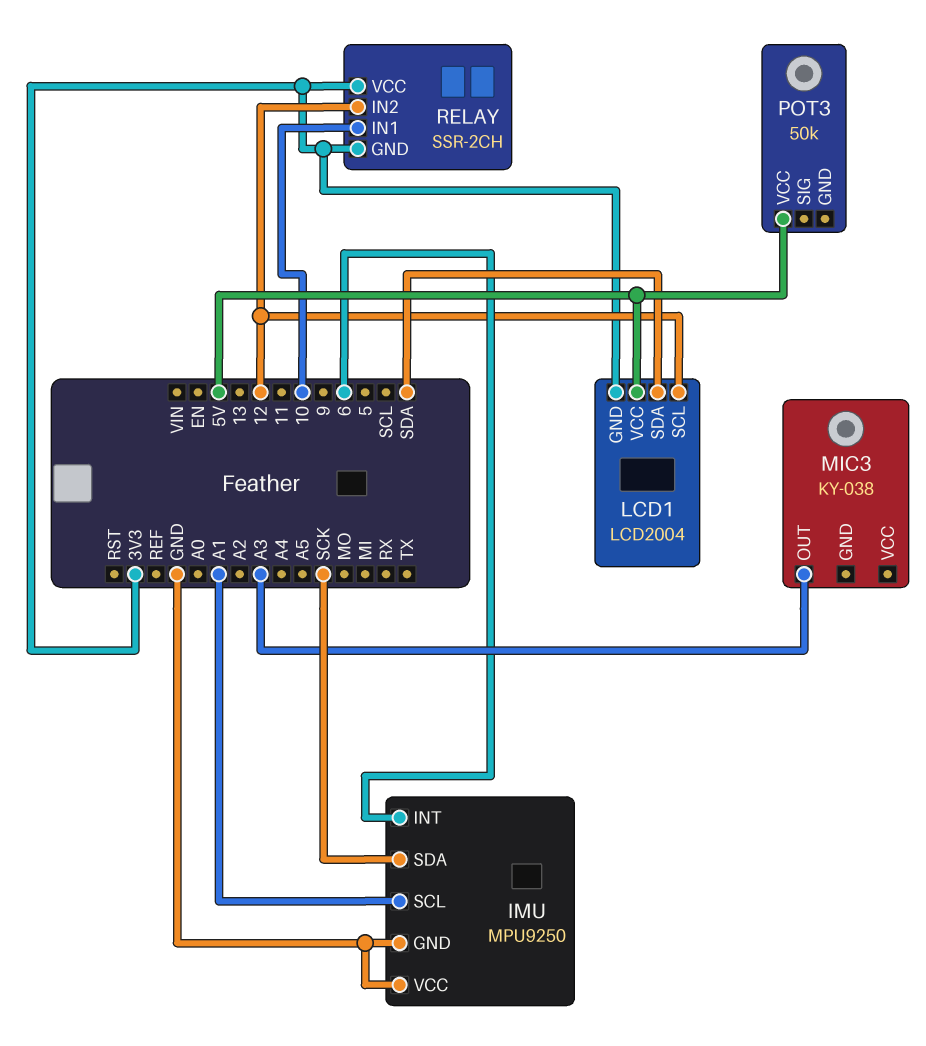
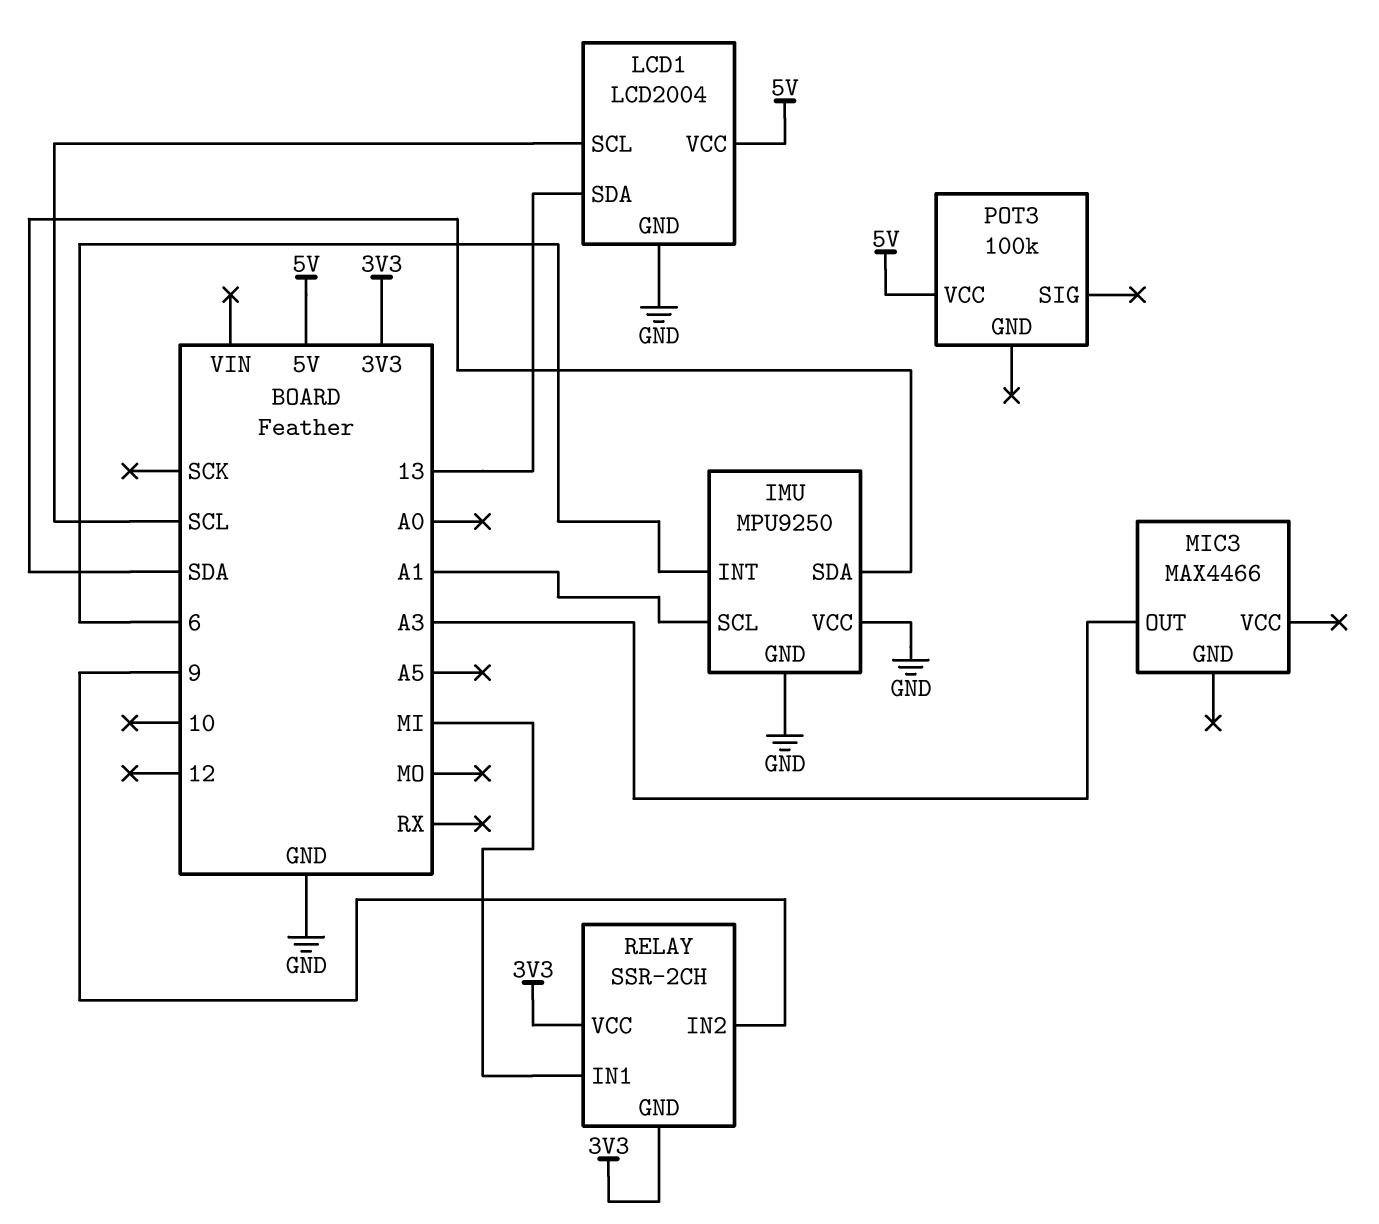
IMU pin SDA: SCK -> SDA
LCD1 pin GND: 3V3 -> GND
LCD1 pin SCL: 12 -> SCL
LCD1 pin SDA: SDA -> 13
MIC3: KY-038 -> MAX4466
POT3: 50k -> 100k
RELAY pin IN1: 10 -> MI
RELAY pin IN2: 12 -> 9

